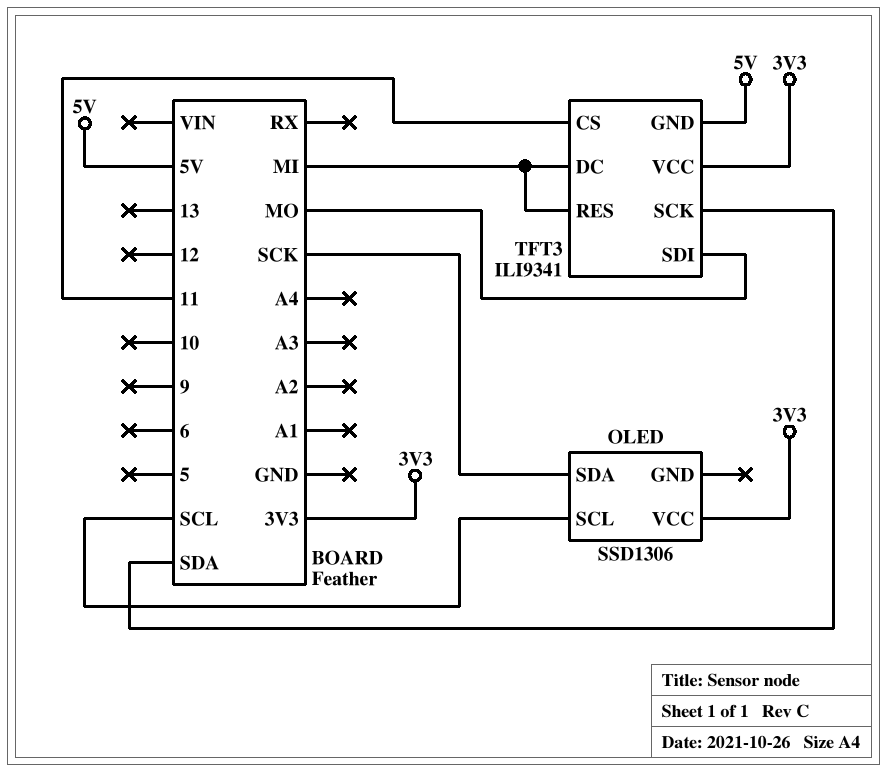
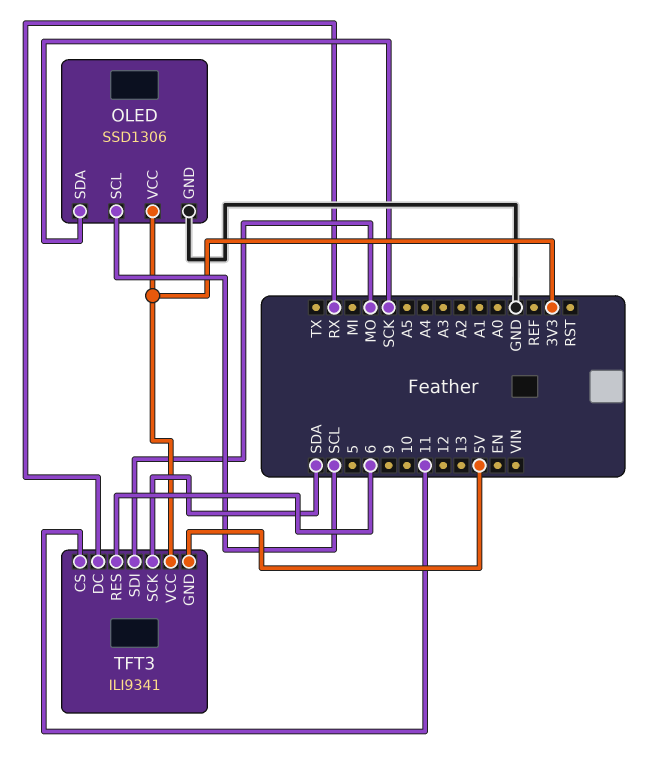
OLED pin GND: none -> GND
TFT3 pin DC: MI -> RX
TFT3 pin RES: MI -> 6

